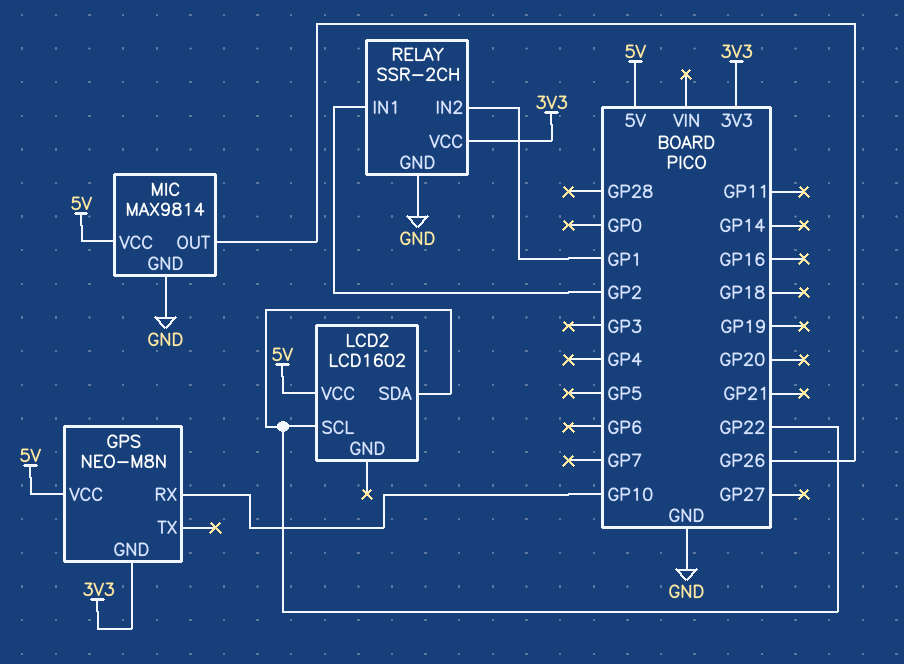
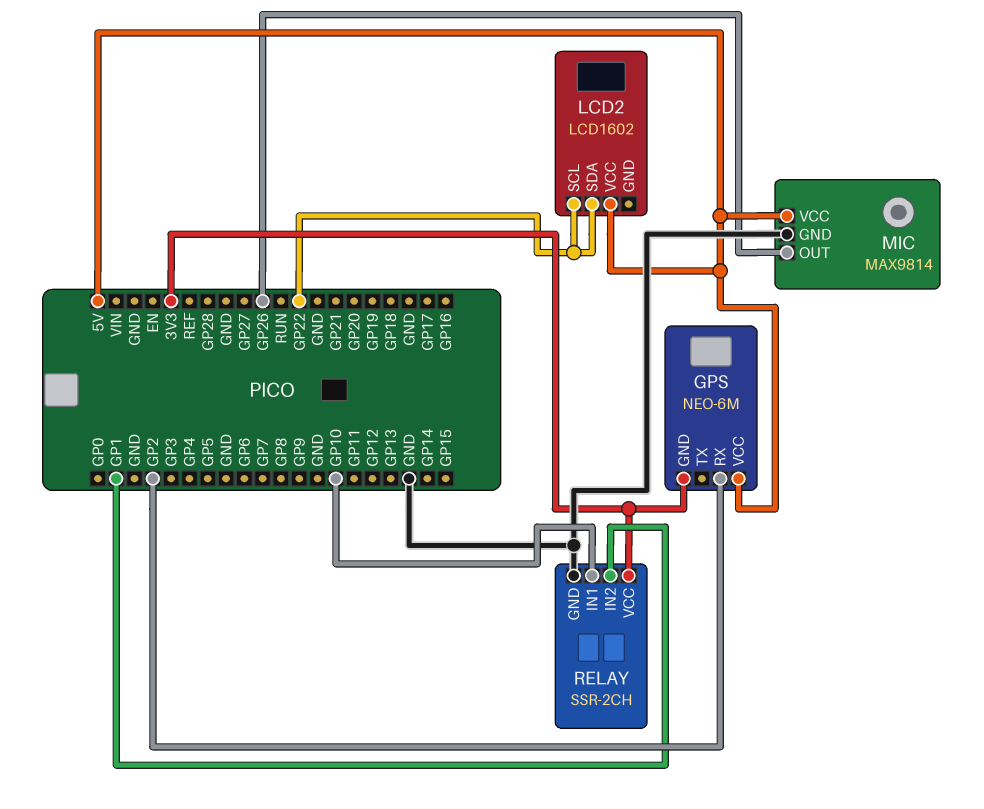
GPS: NEO-M8N -> NEO-6M
GPS pin RX: GP10 -> GP2
RELAY pin IN1: GP2 -> GP10

